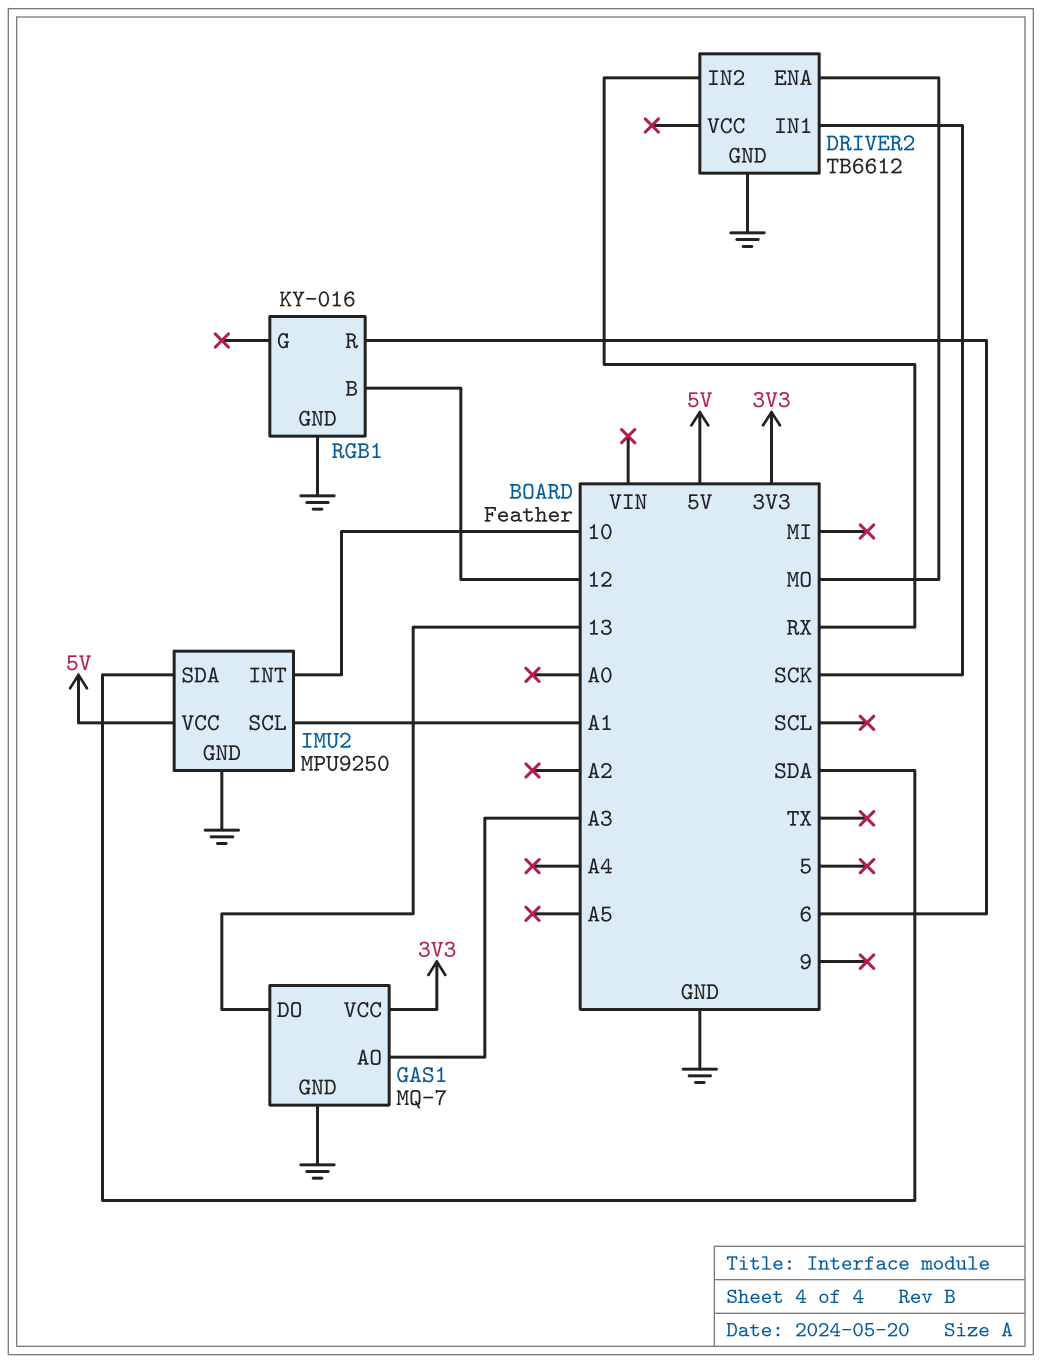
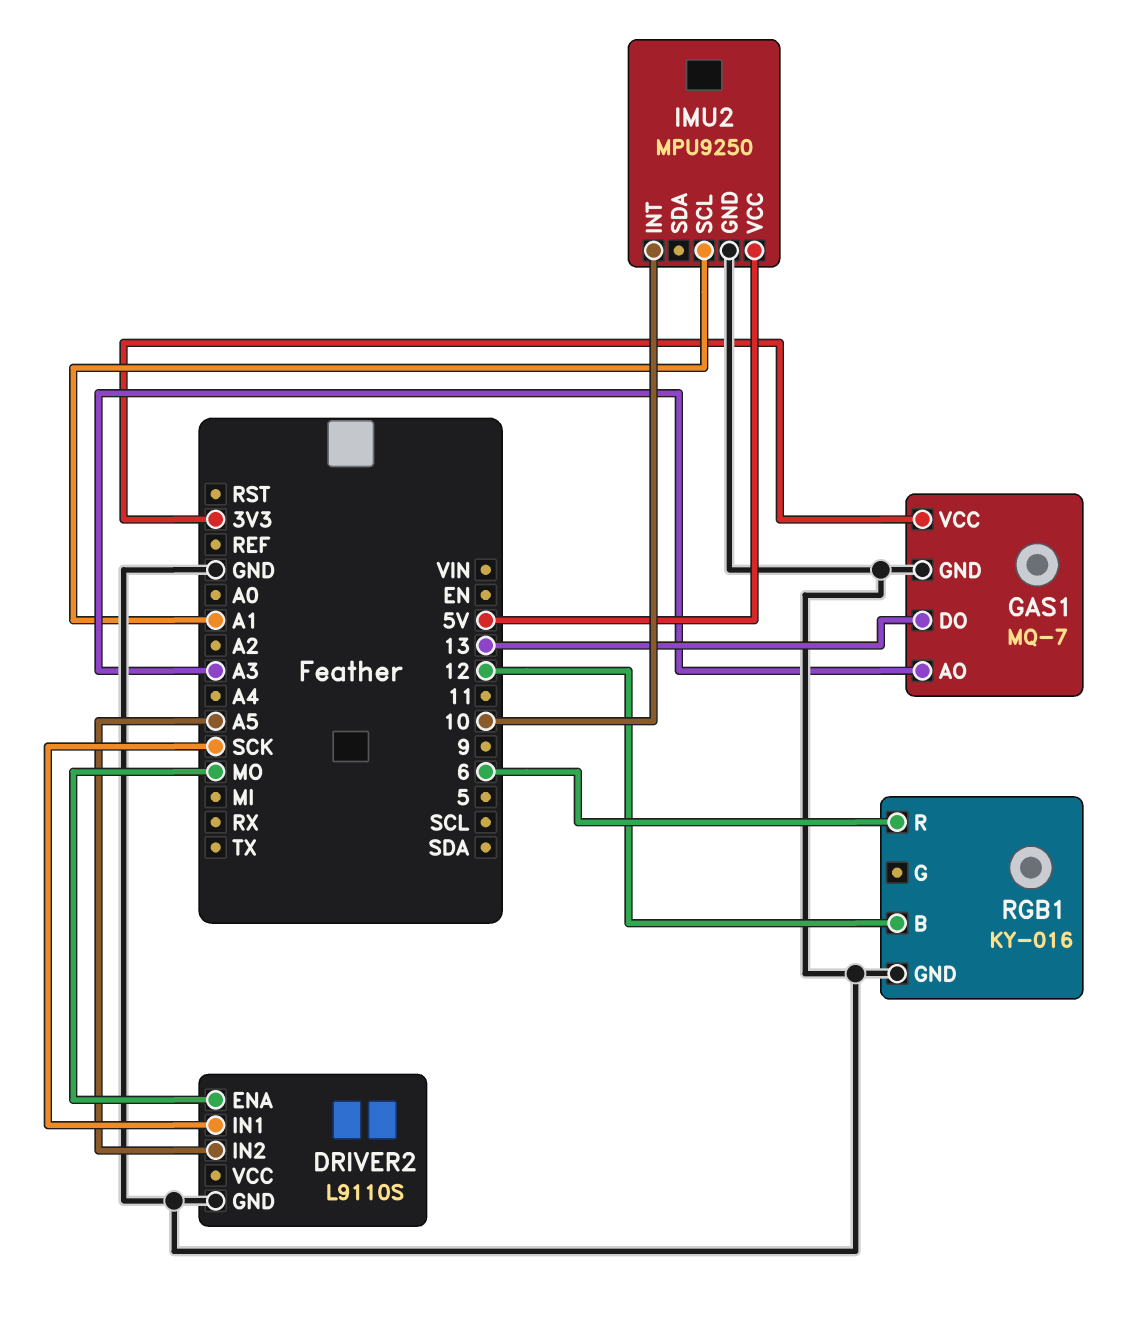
DRIVER2: TB6612 -> L9110S
DRIVER2 pin IN2: RX -> A5
IMU2 pin SDA: SDA -> none

